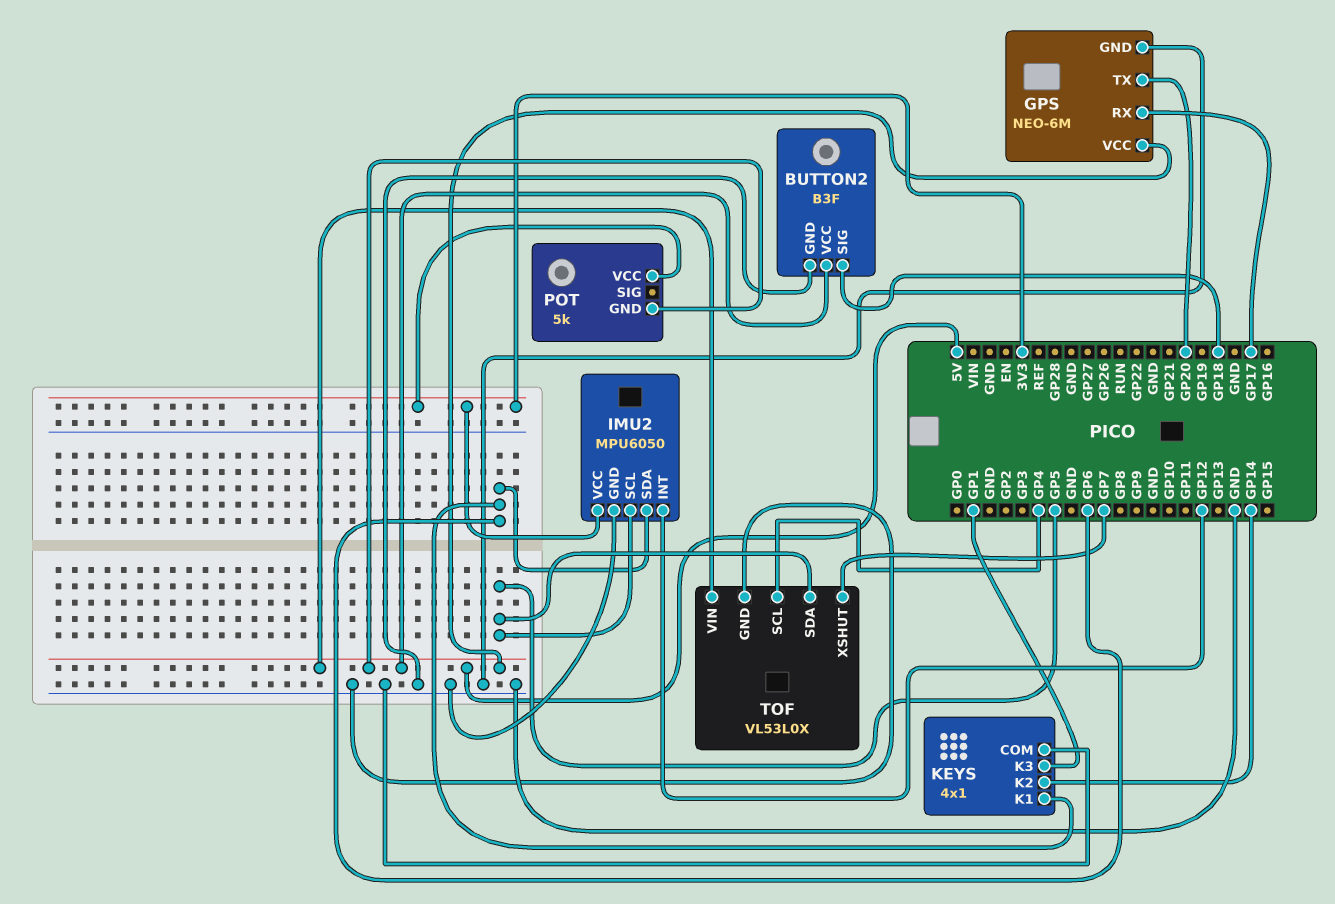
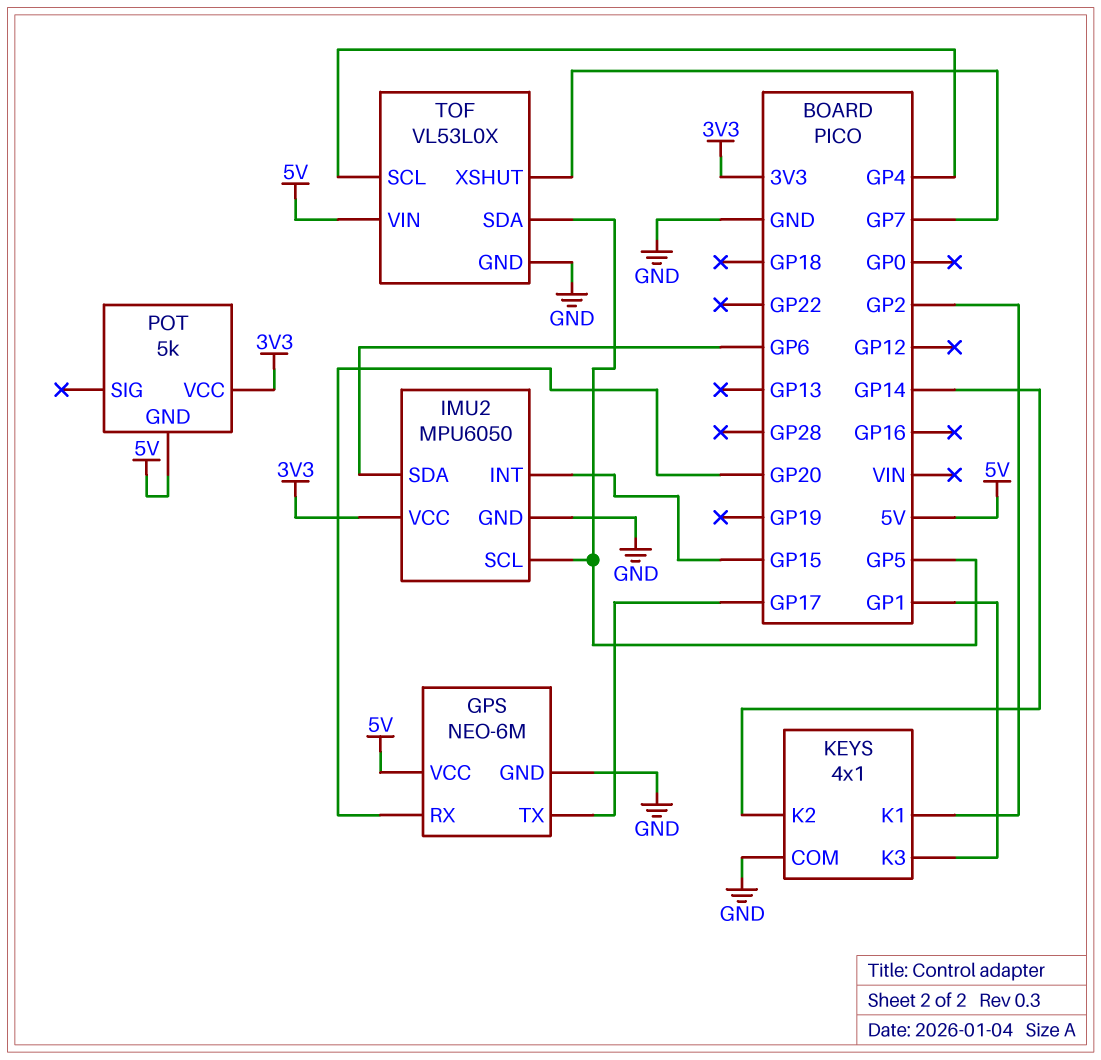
BUTTON2: B3F -> none
BUTTON2 pin GND: GND -> none
BUTTON2 pin SIG: GP18 -> none
BUTTON2 pin VCC: 5V -> none
GPS pin RX: GP17 -> GP20
GPS pin TX: GP20 -> GP17
IMU2 pin INT: GP12 -> GP15
KEYS pin K1: GP6 -> GP2

